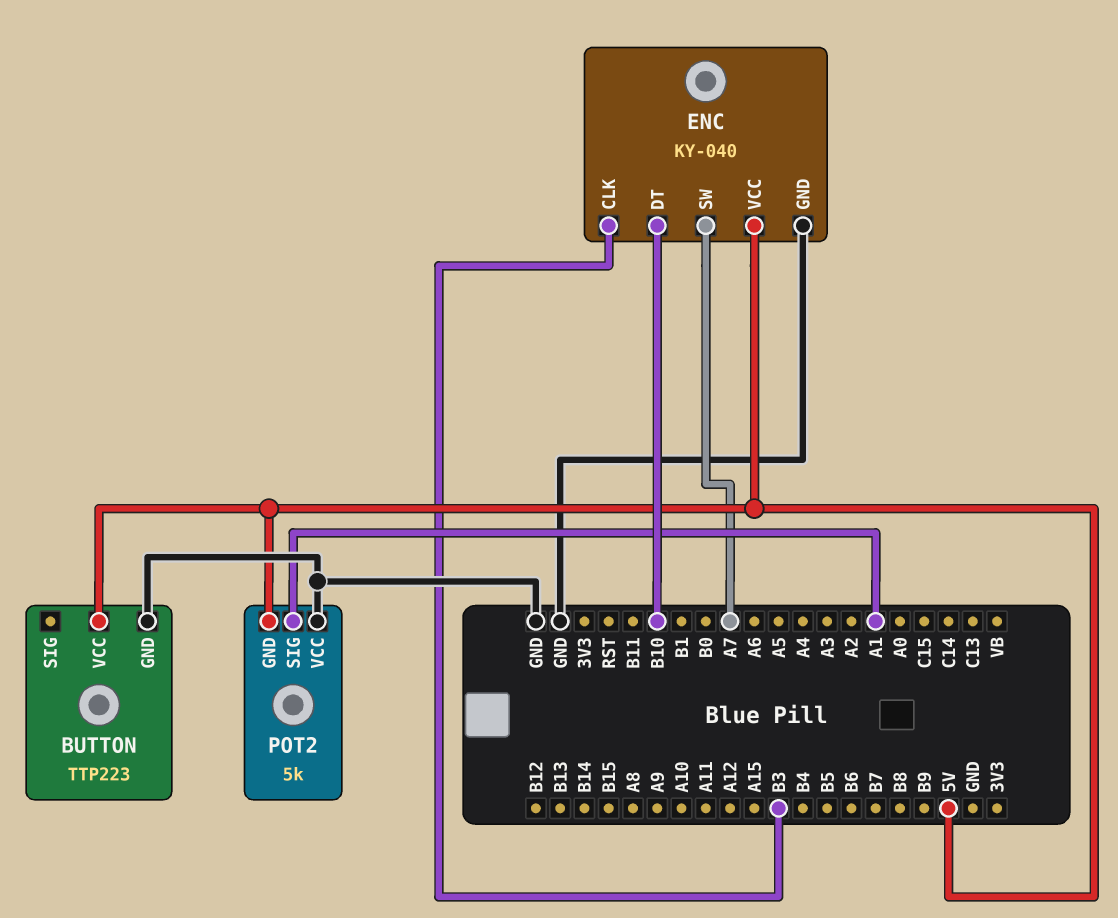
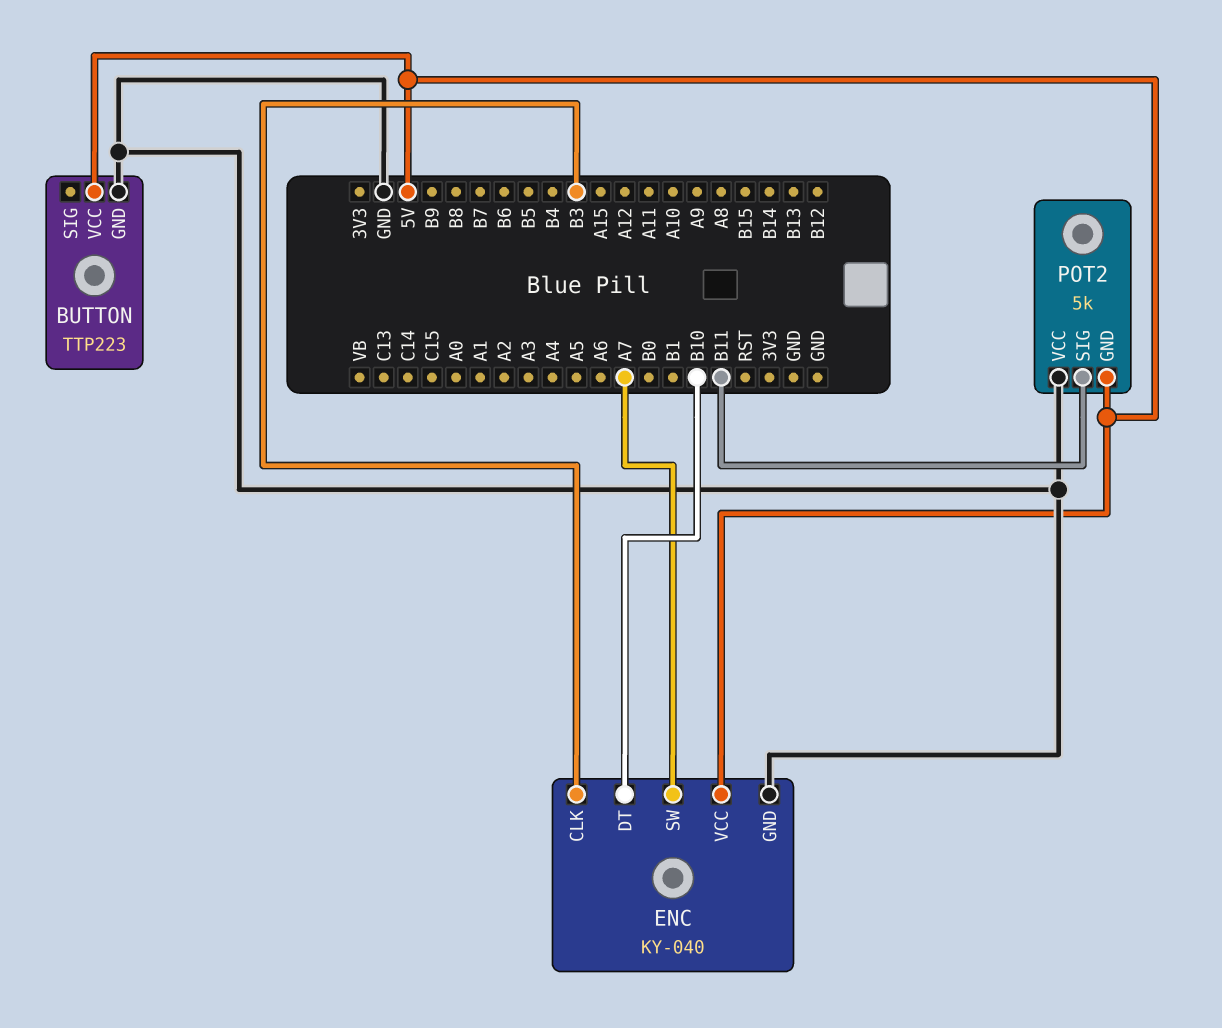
POT2 pin SIG: A1 -> B11

